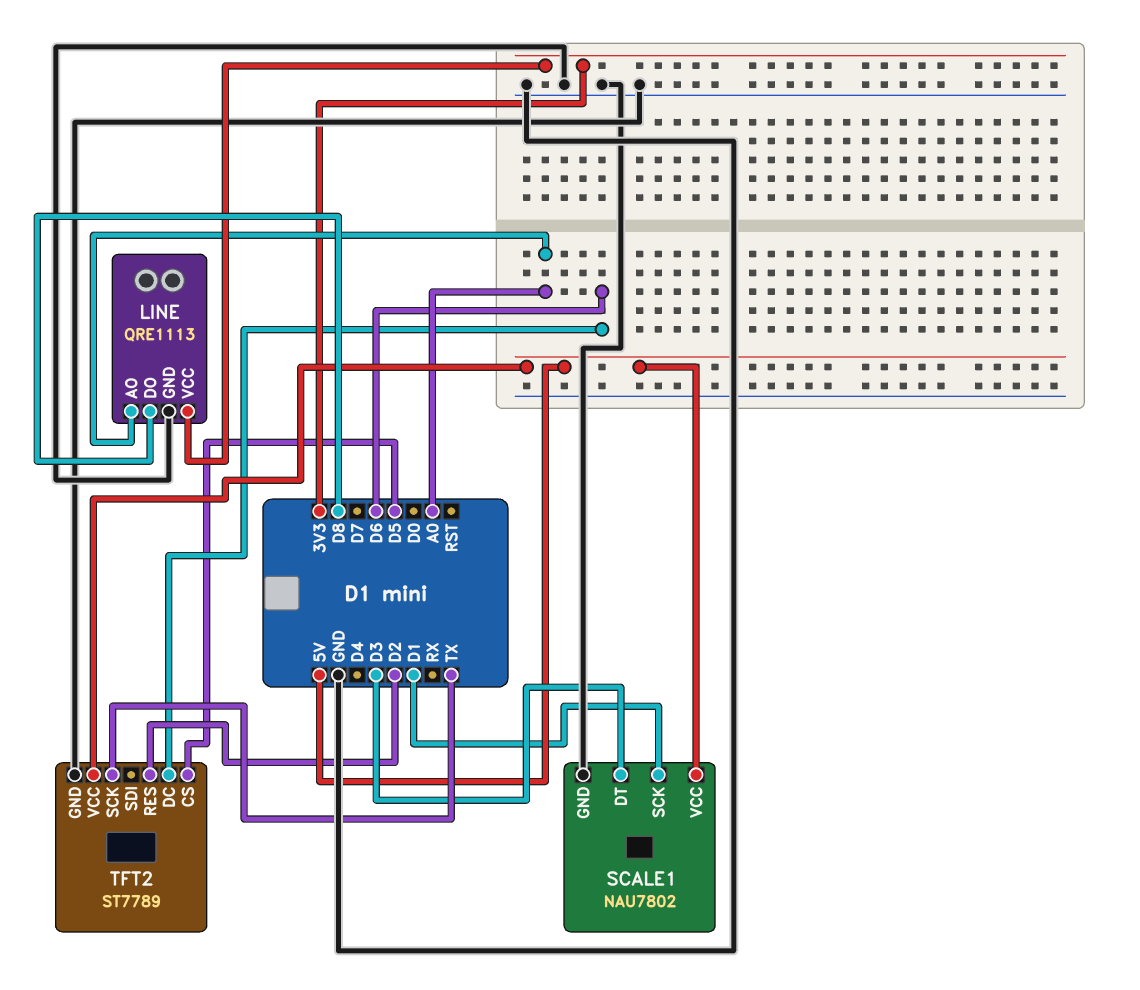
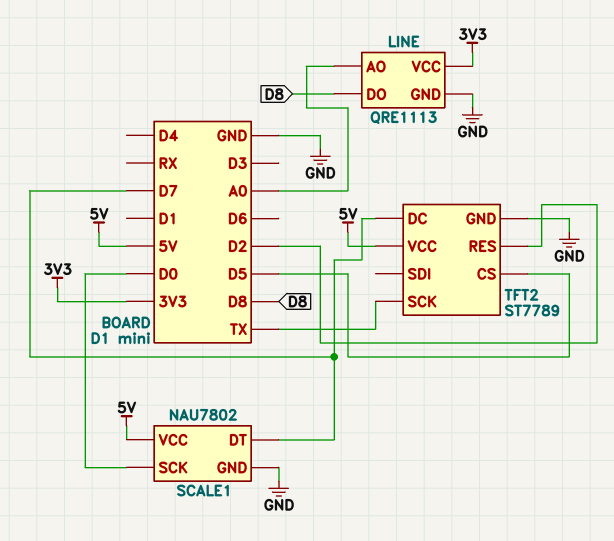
SCALE1 pin DT: D3 -> D7
SCALE1 pin SCK: D1 -> D0
TFT2 pin DC: D6 -> D7

